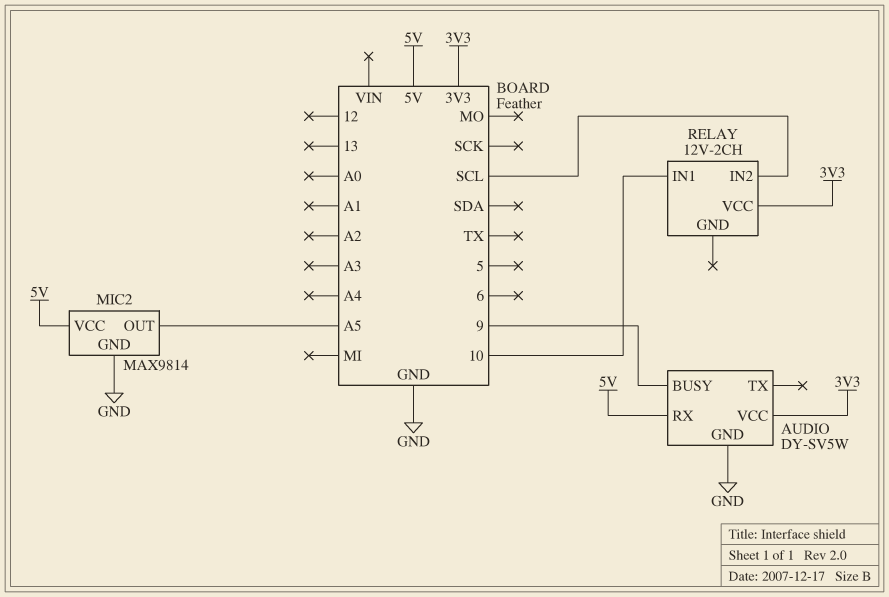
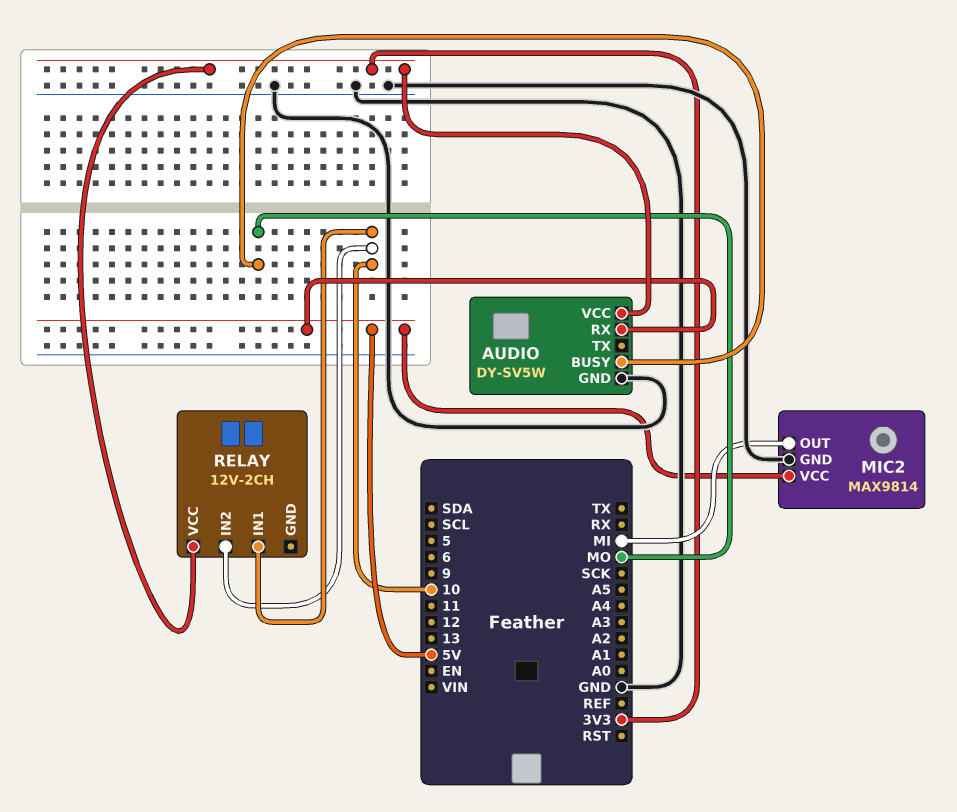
AUDIO pin BUSY: 9 -> MO
MIC2 pin OUT: A5 -> MI
RELAY pin IN2: SCL -> 10

